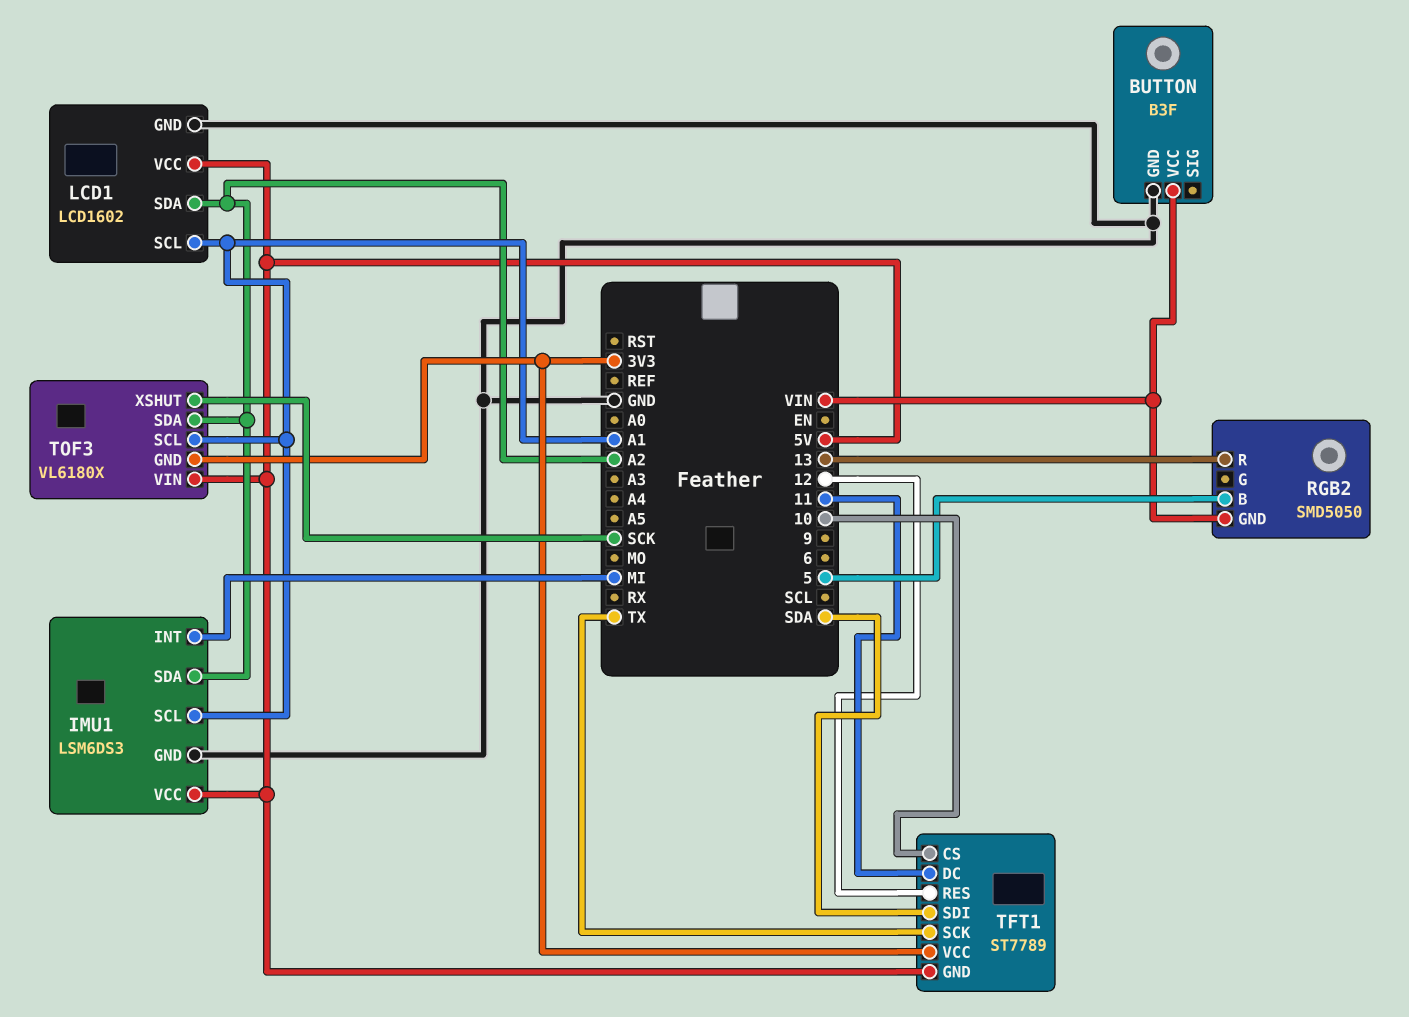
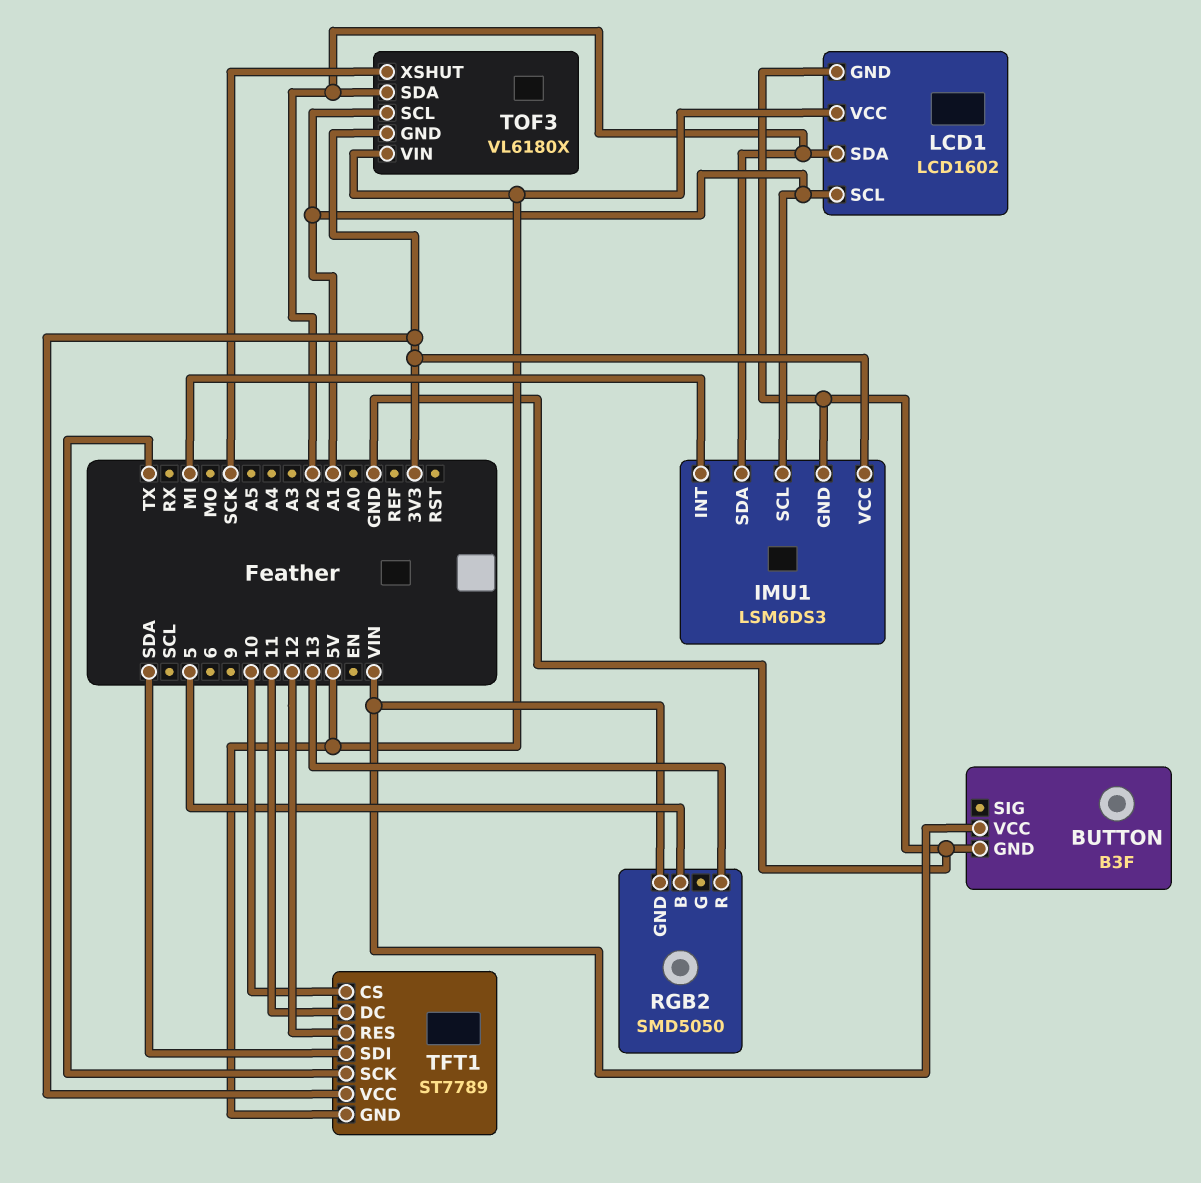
IMU1 pin VCC: 5V -> 3V3

